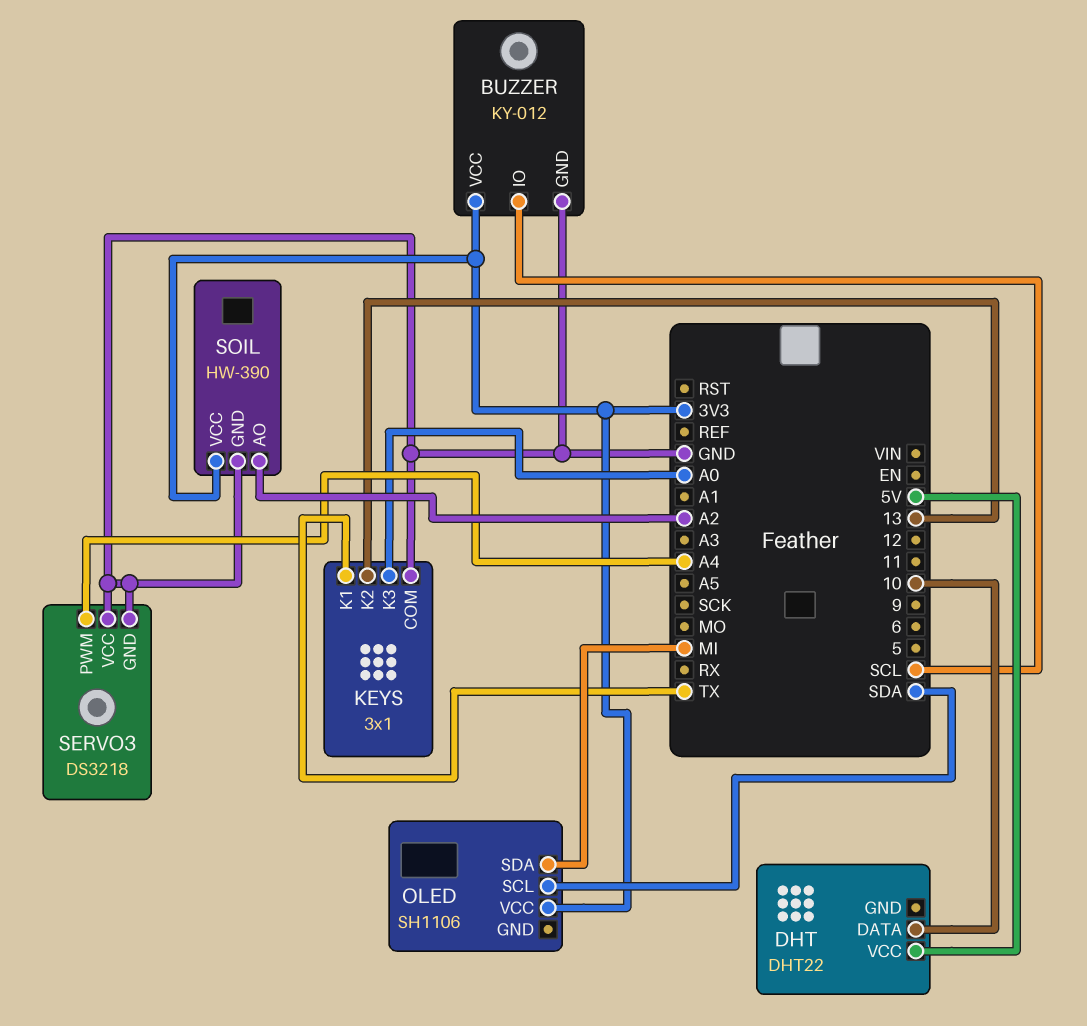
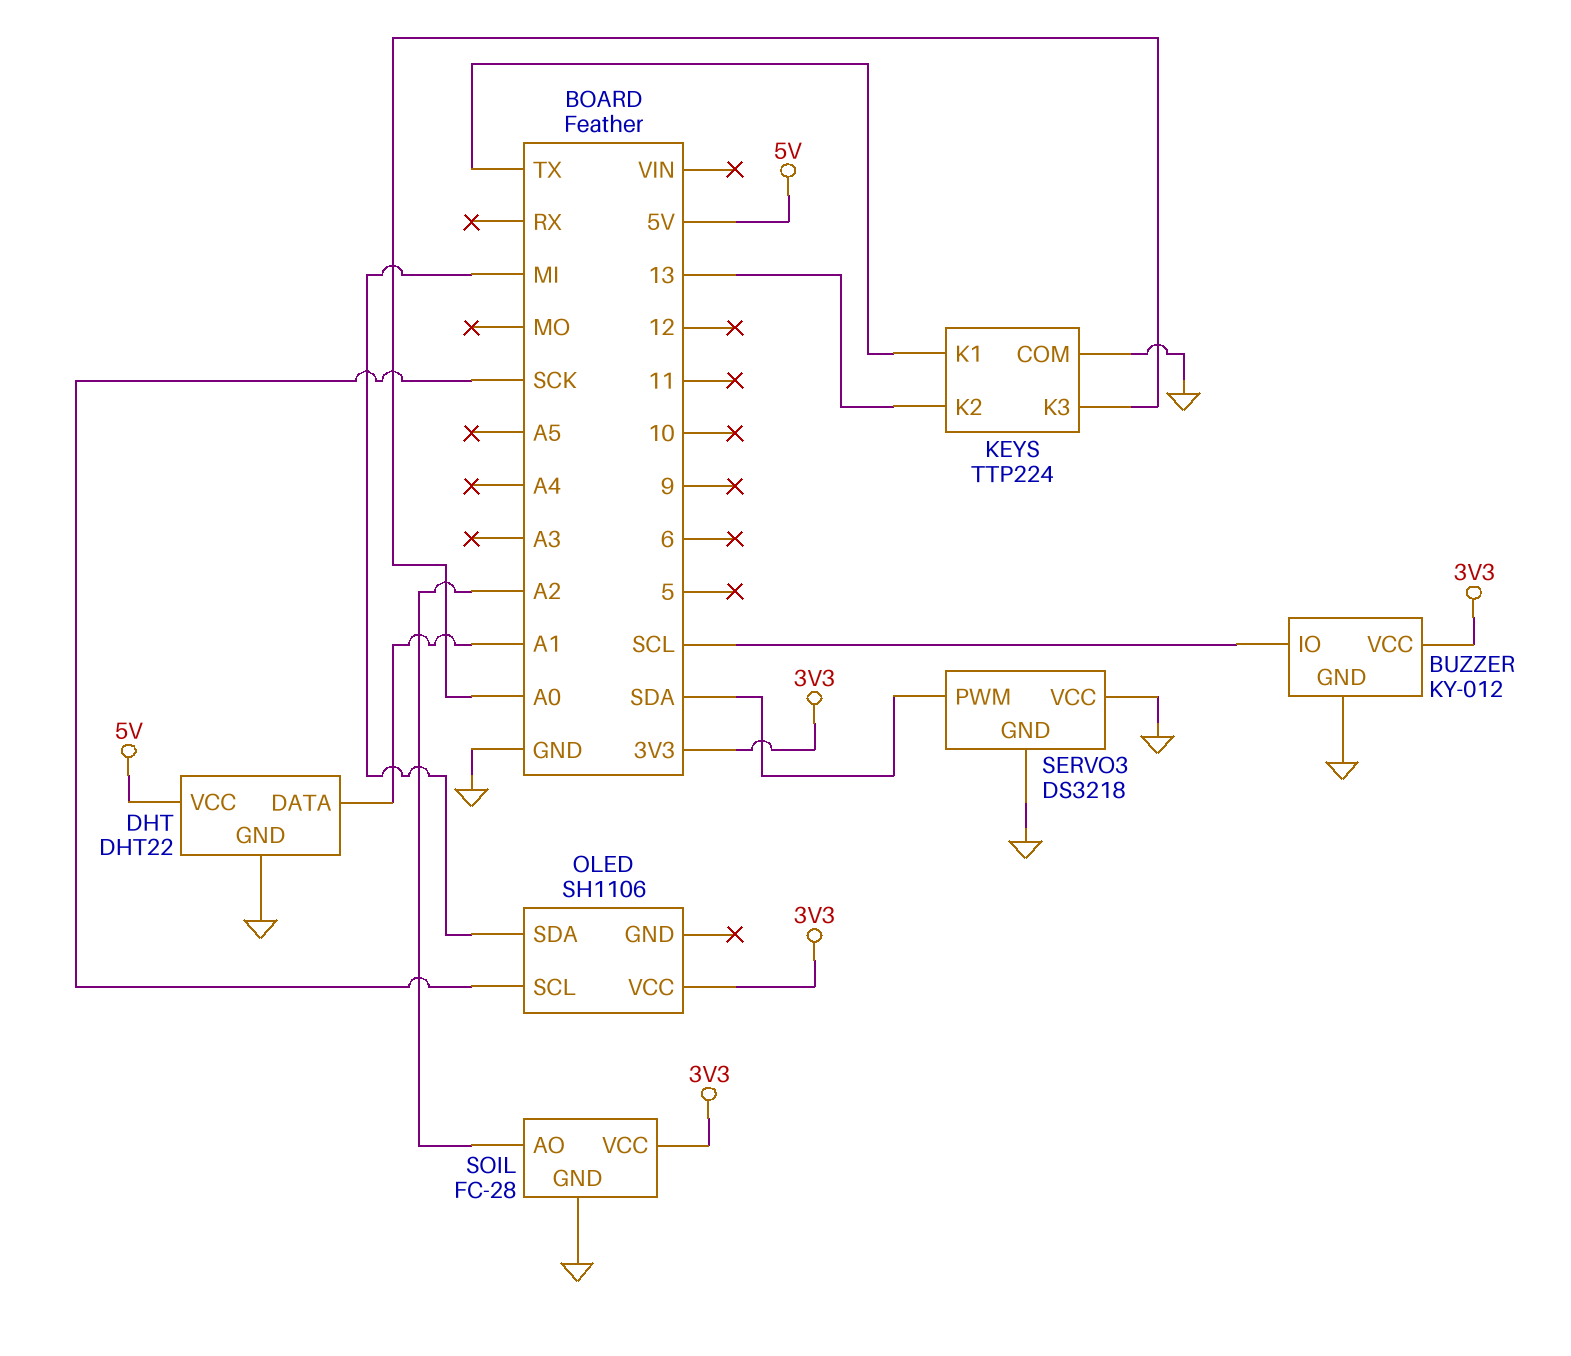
DHT pin DATA: 10 -> A1
DHT pin GND: none -> GND
KEYS: 3x1 -> TTP224
OLED pin SCL: SDA -> SCK
SERVO3 pin PWM: A4 -> SDA
SOIL: HW-390 -> FC-28

